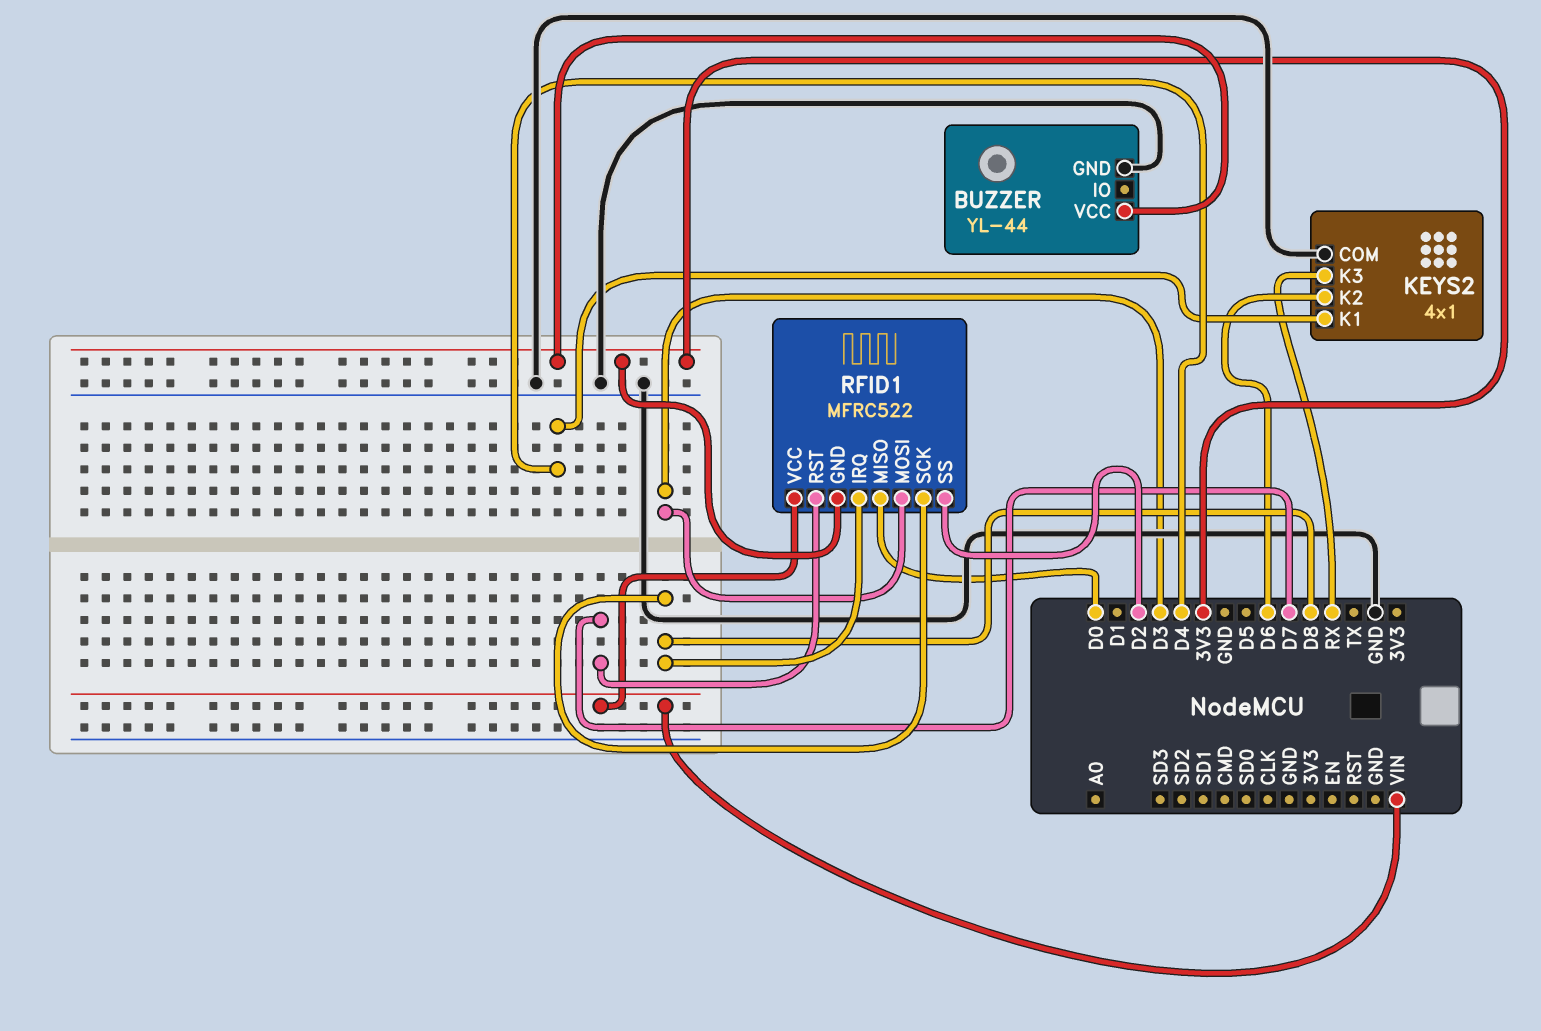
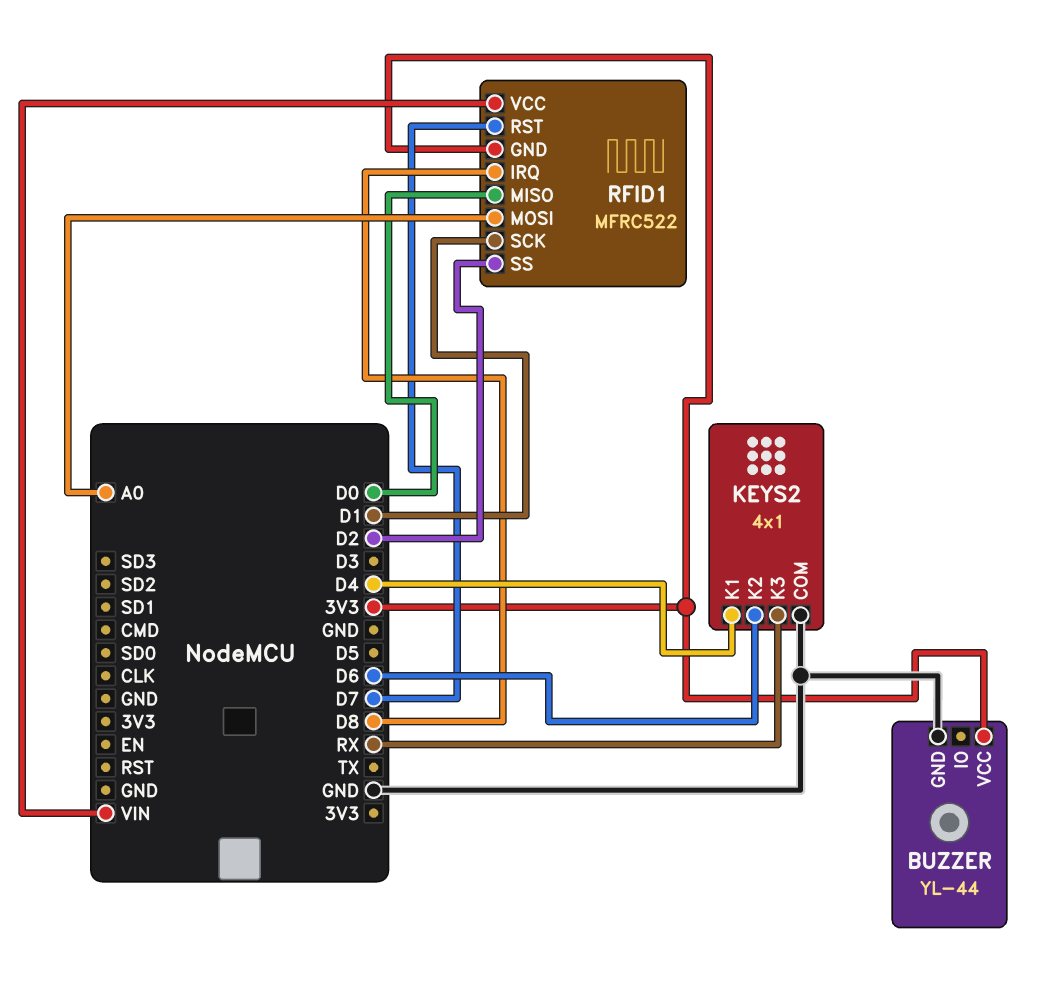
RFID1 pin MOSI: D3 -> A0
RFID1 pin SCK: D8 -> D1

